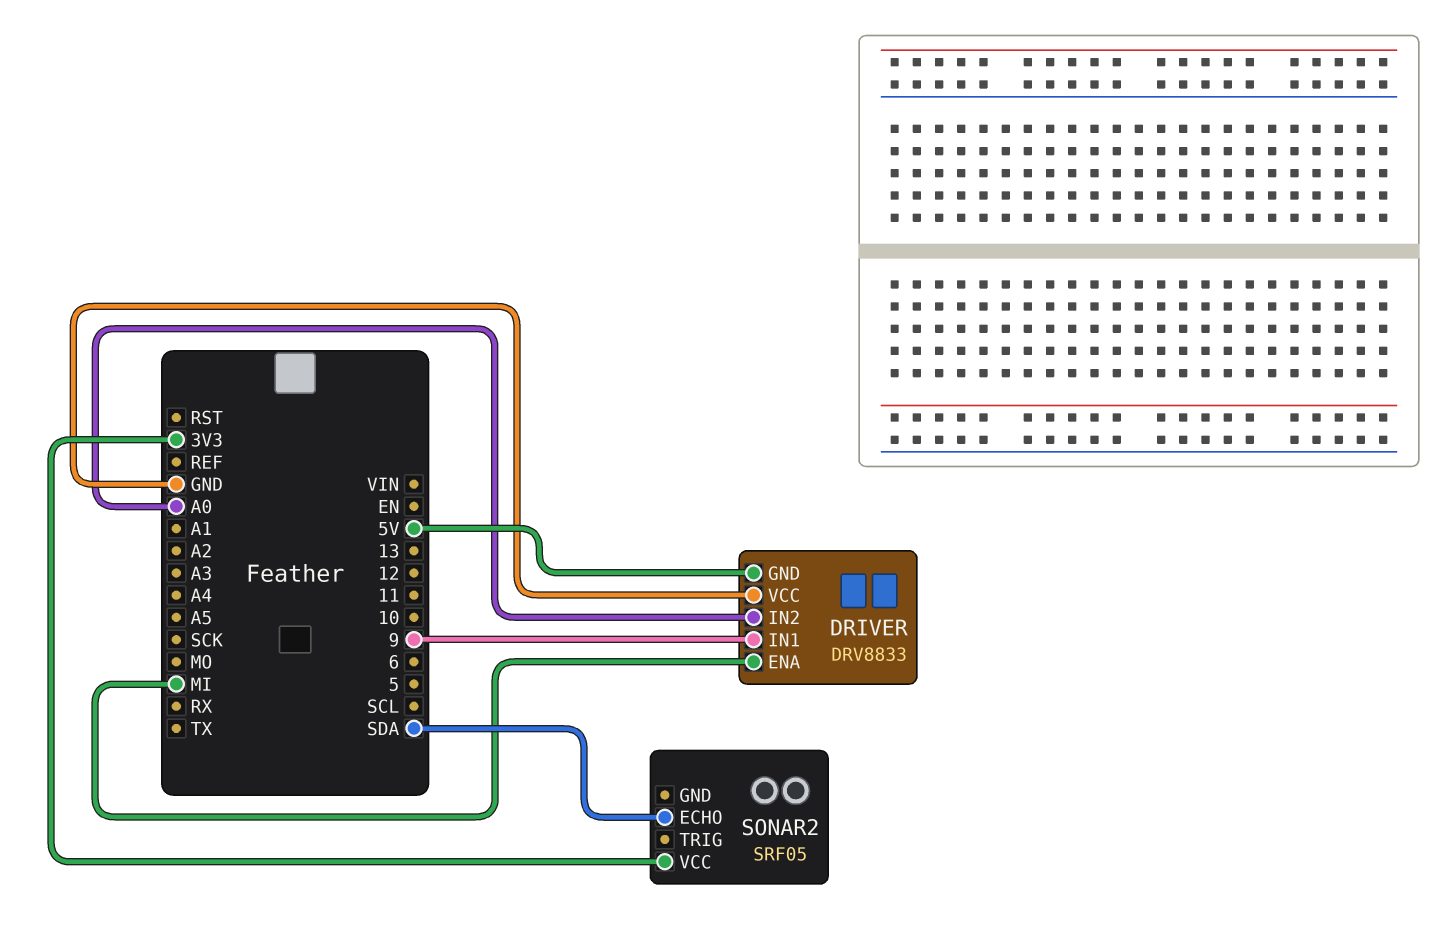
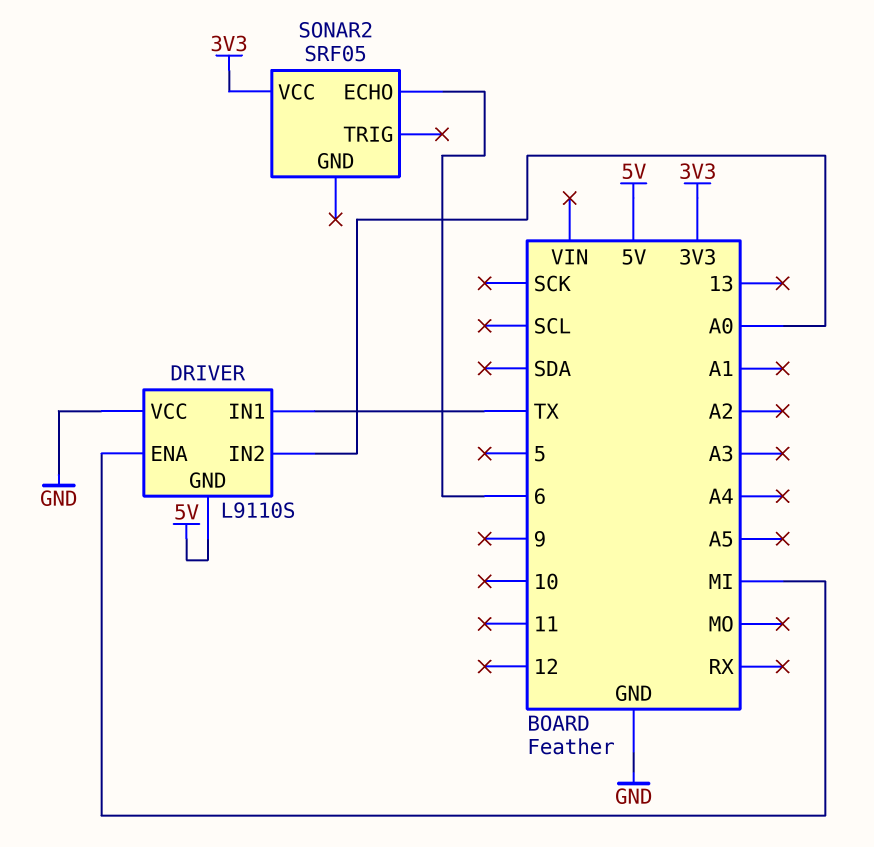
DRIVER: DRV8833 -> L9110S
DRIVER pin IN1: 9 -> TX
SONAR2 pin ECHO: SDA -> 6

